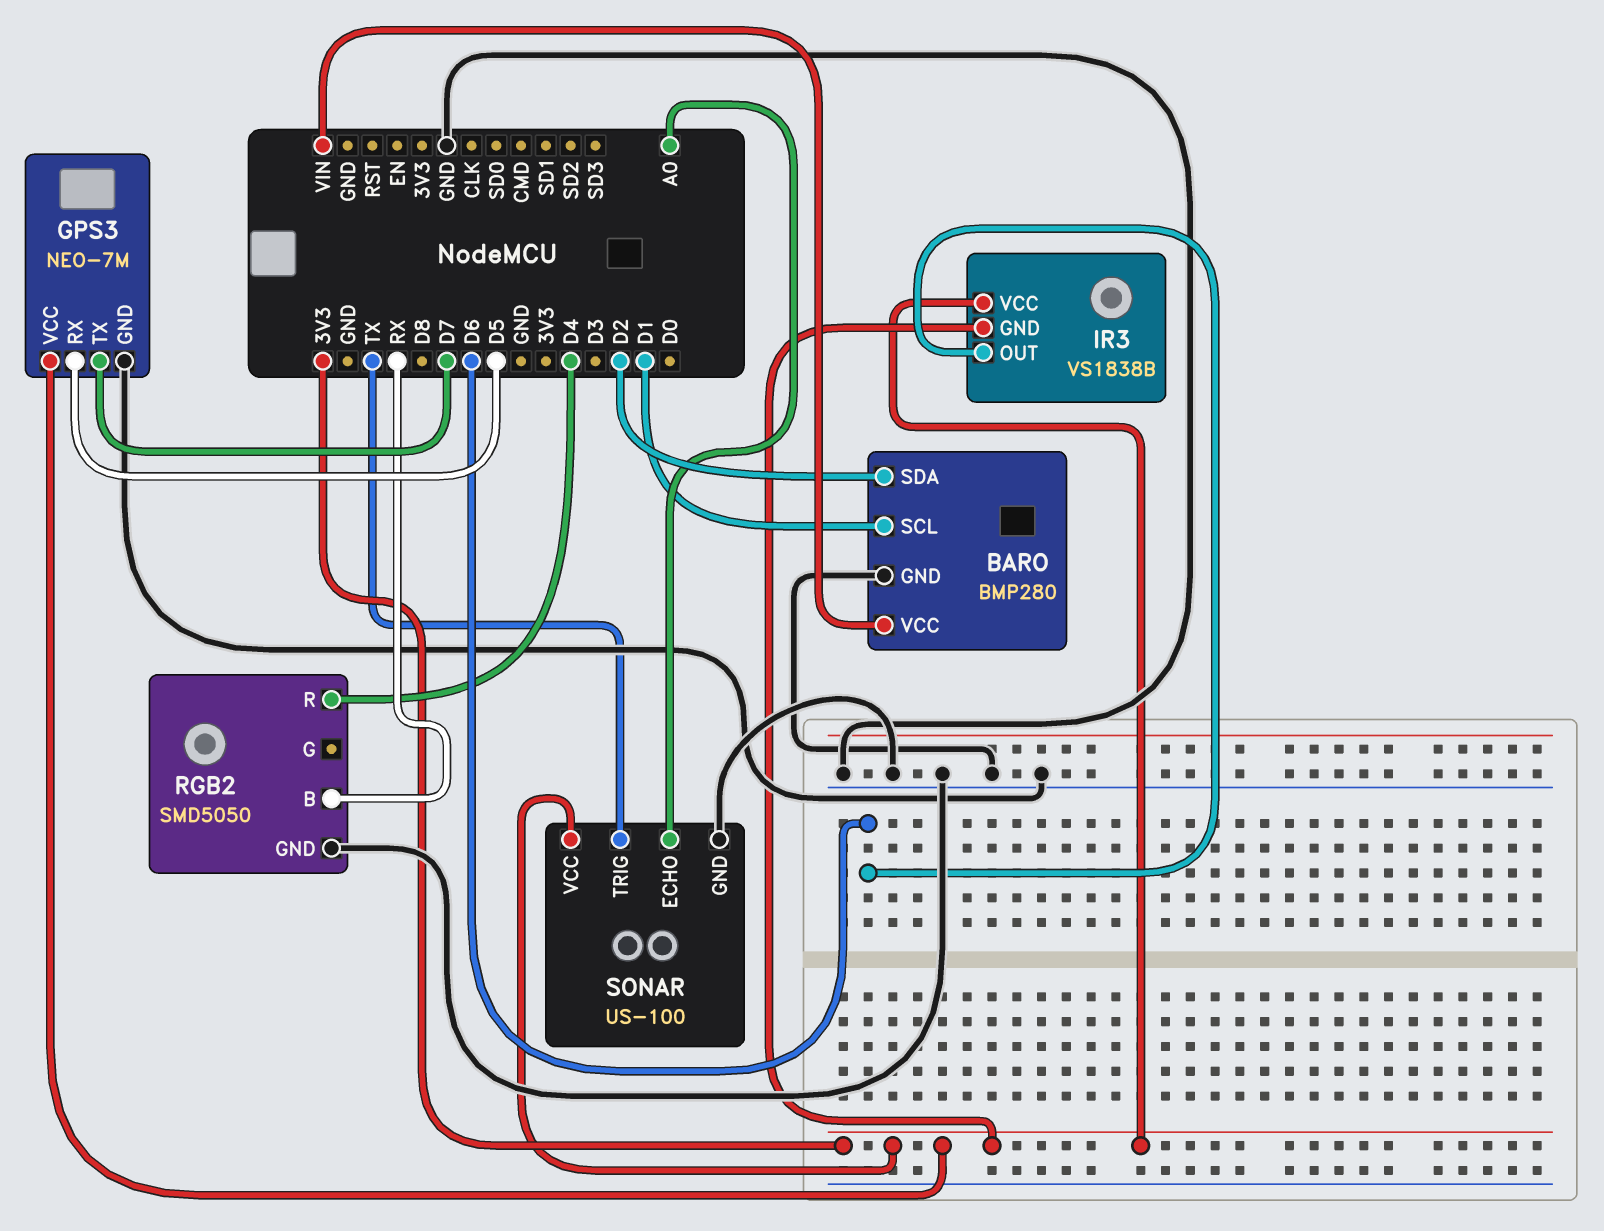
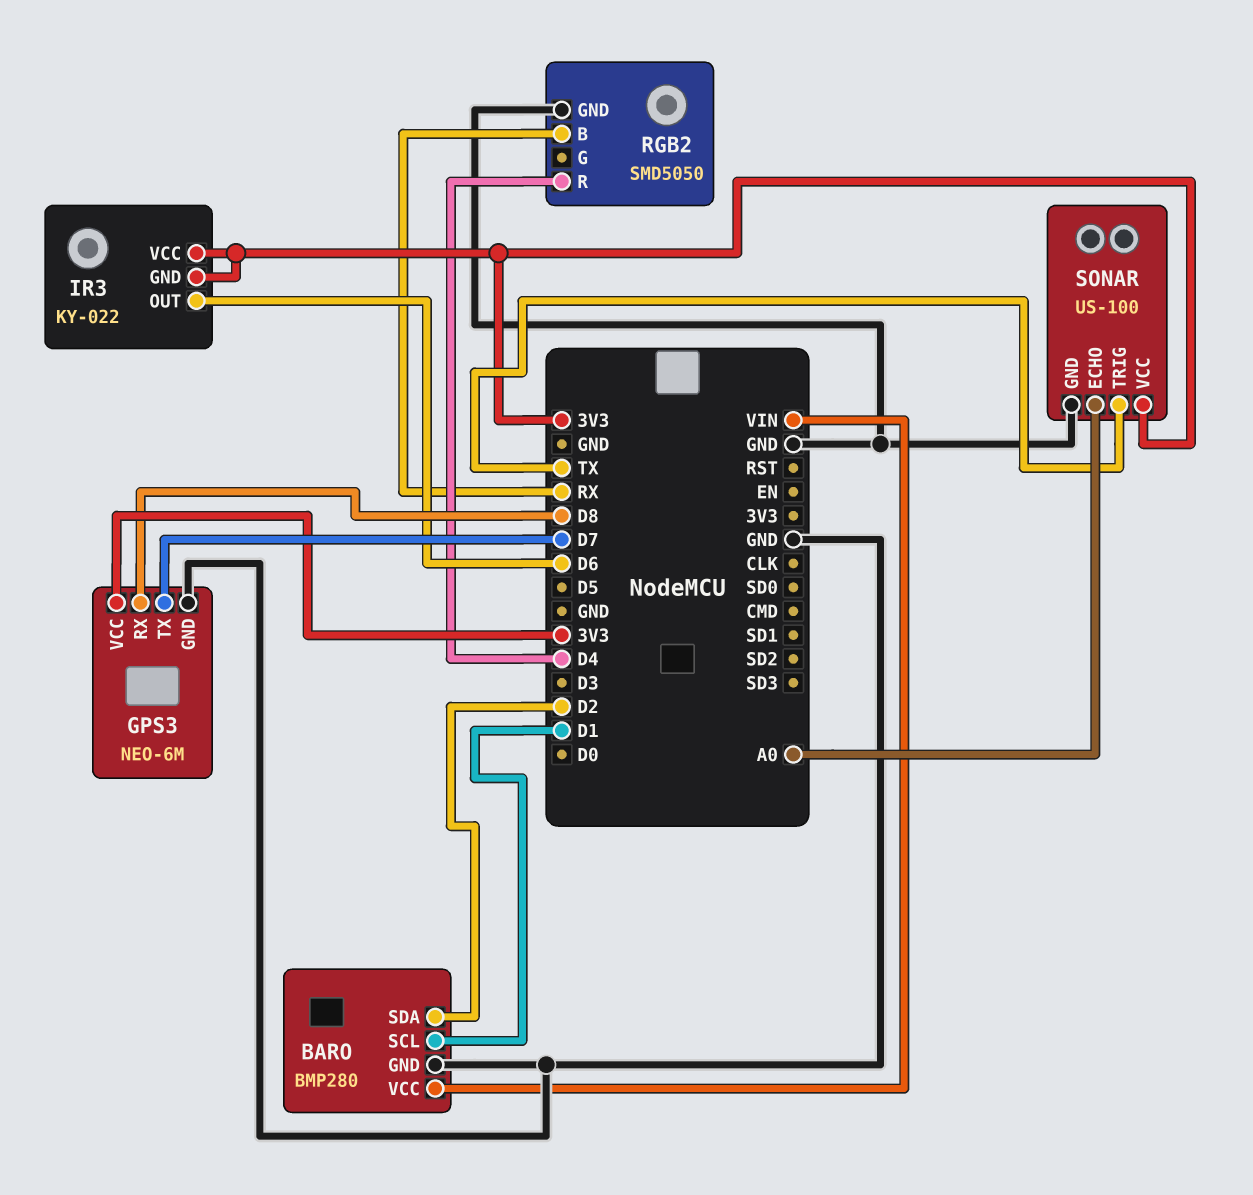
GPS3: NEO-7M -> NEO-6M
GPS3 pin RX: D5 -> D8
IR3: VS1838B -> KY-022

